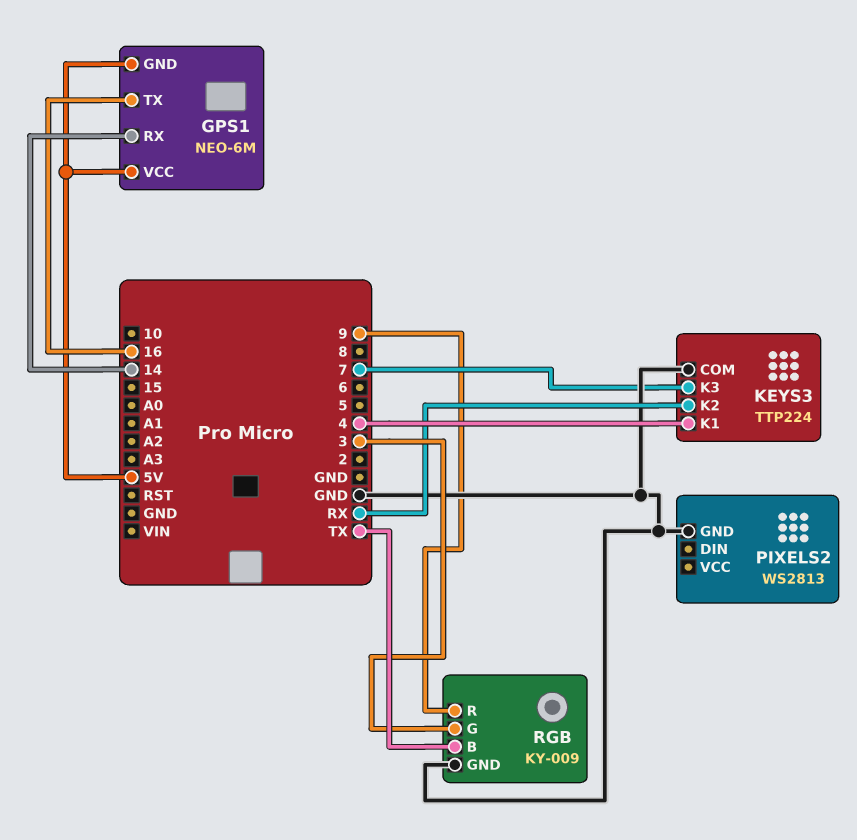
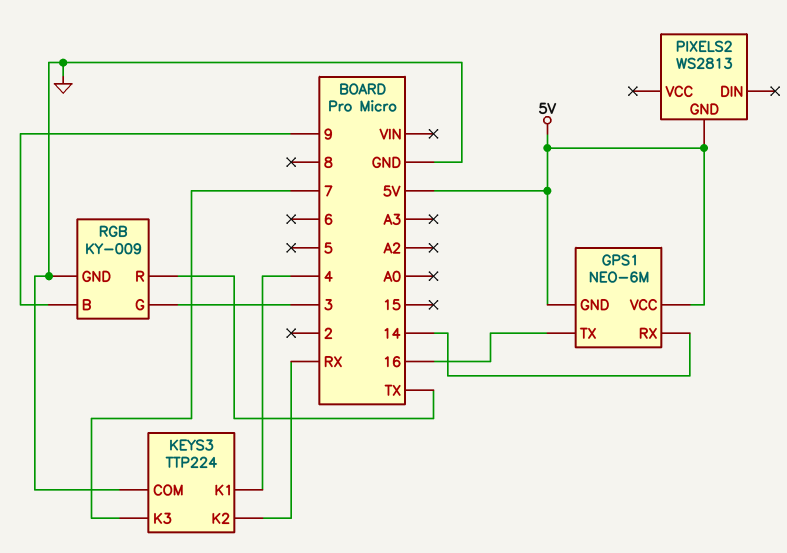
PIXELS2 pin GND: GND -> 5V
RGB pin B: TX -> 9
RGB pin R: 9 -> TX

